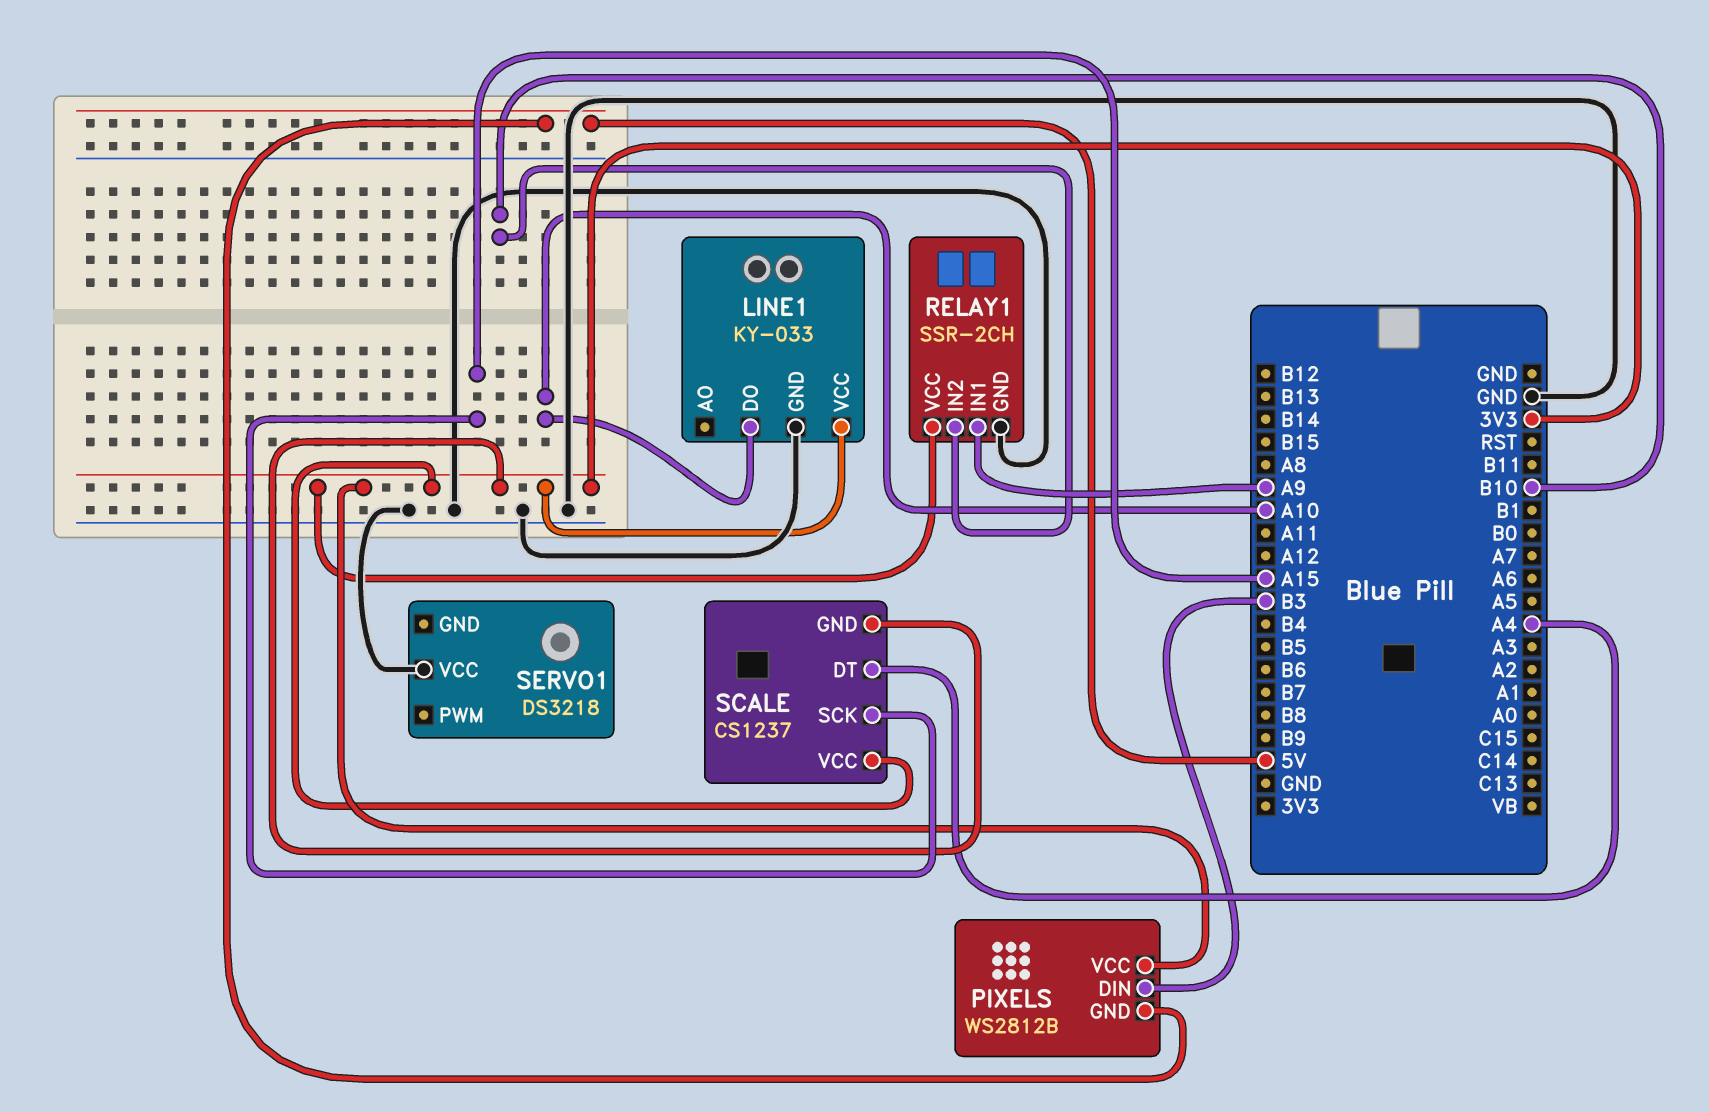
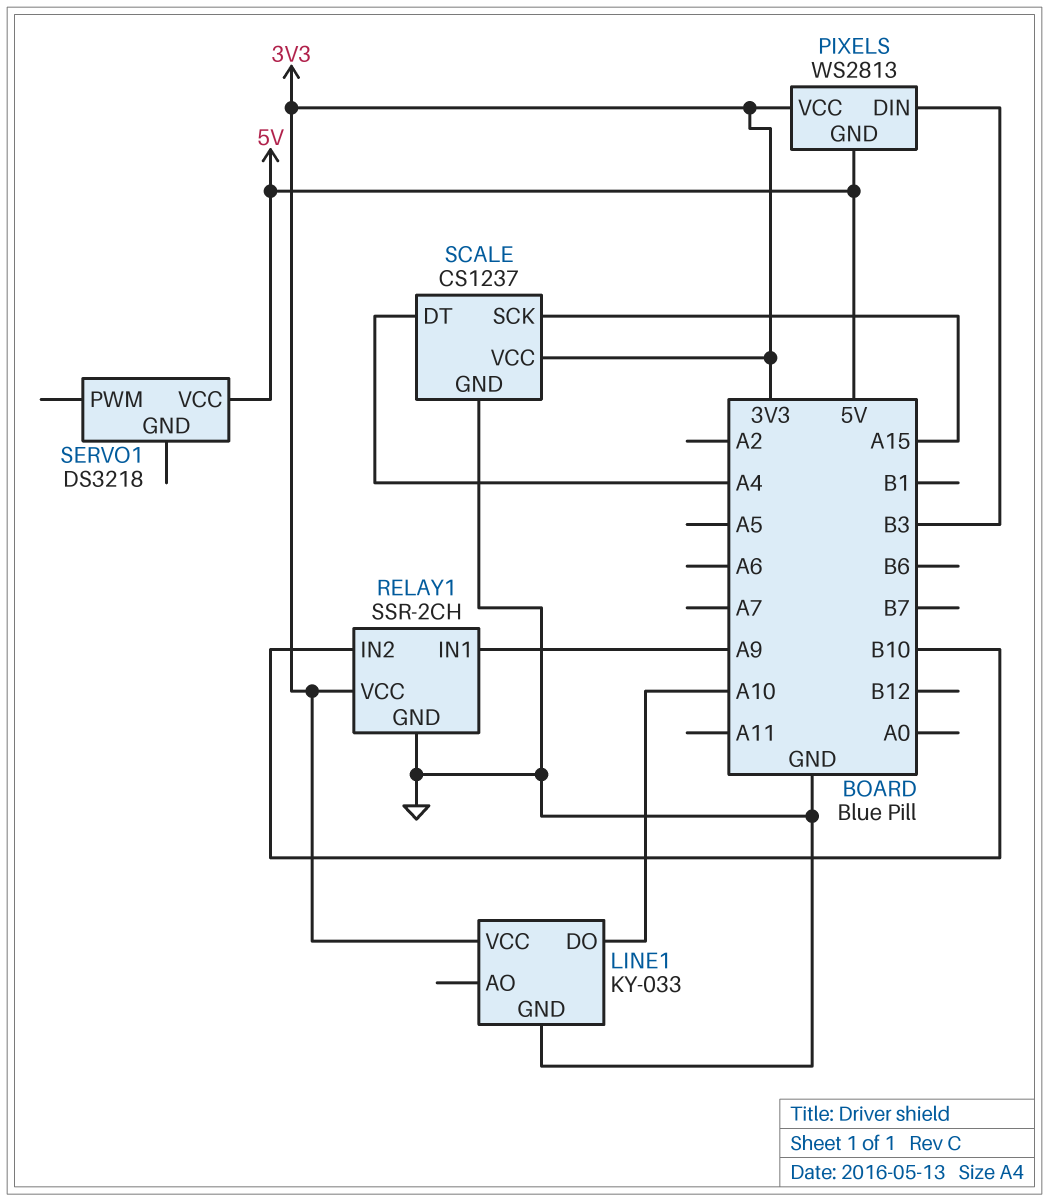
PIXELS: WS2812B -> WS2813
SCALE pin GND: 3V3 -> GND
SERVO1 pin VCC: GND -> 5V

